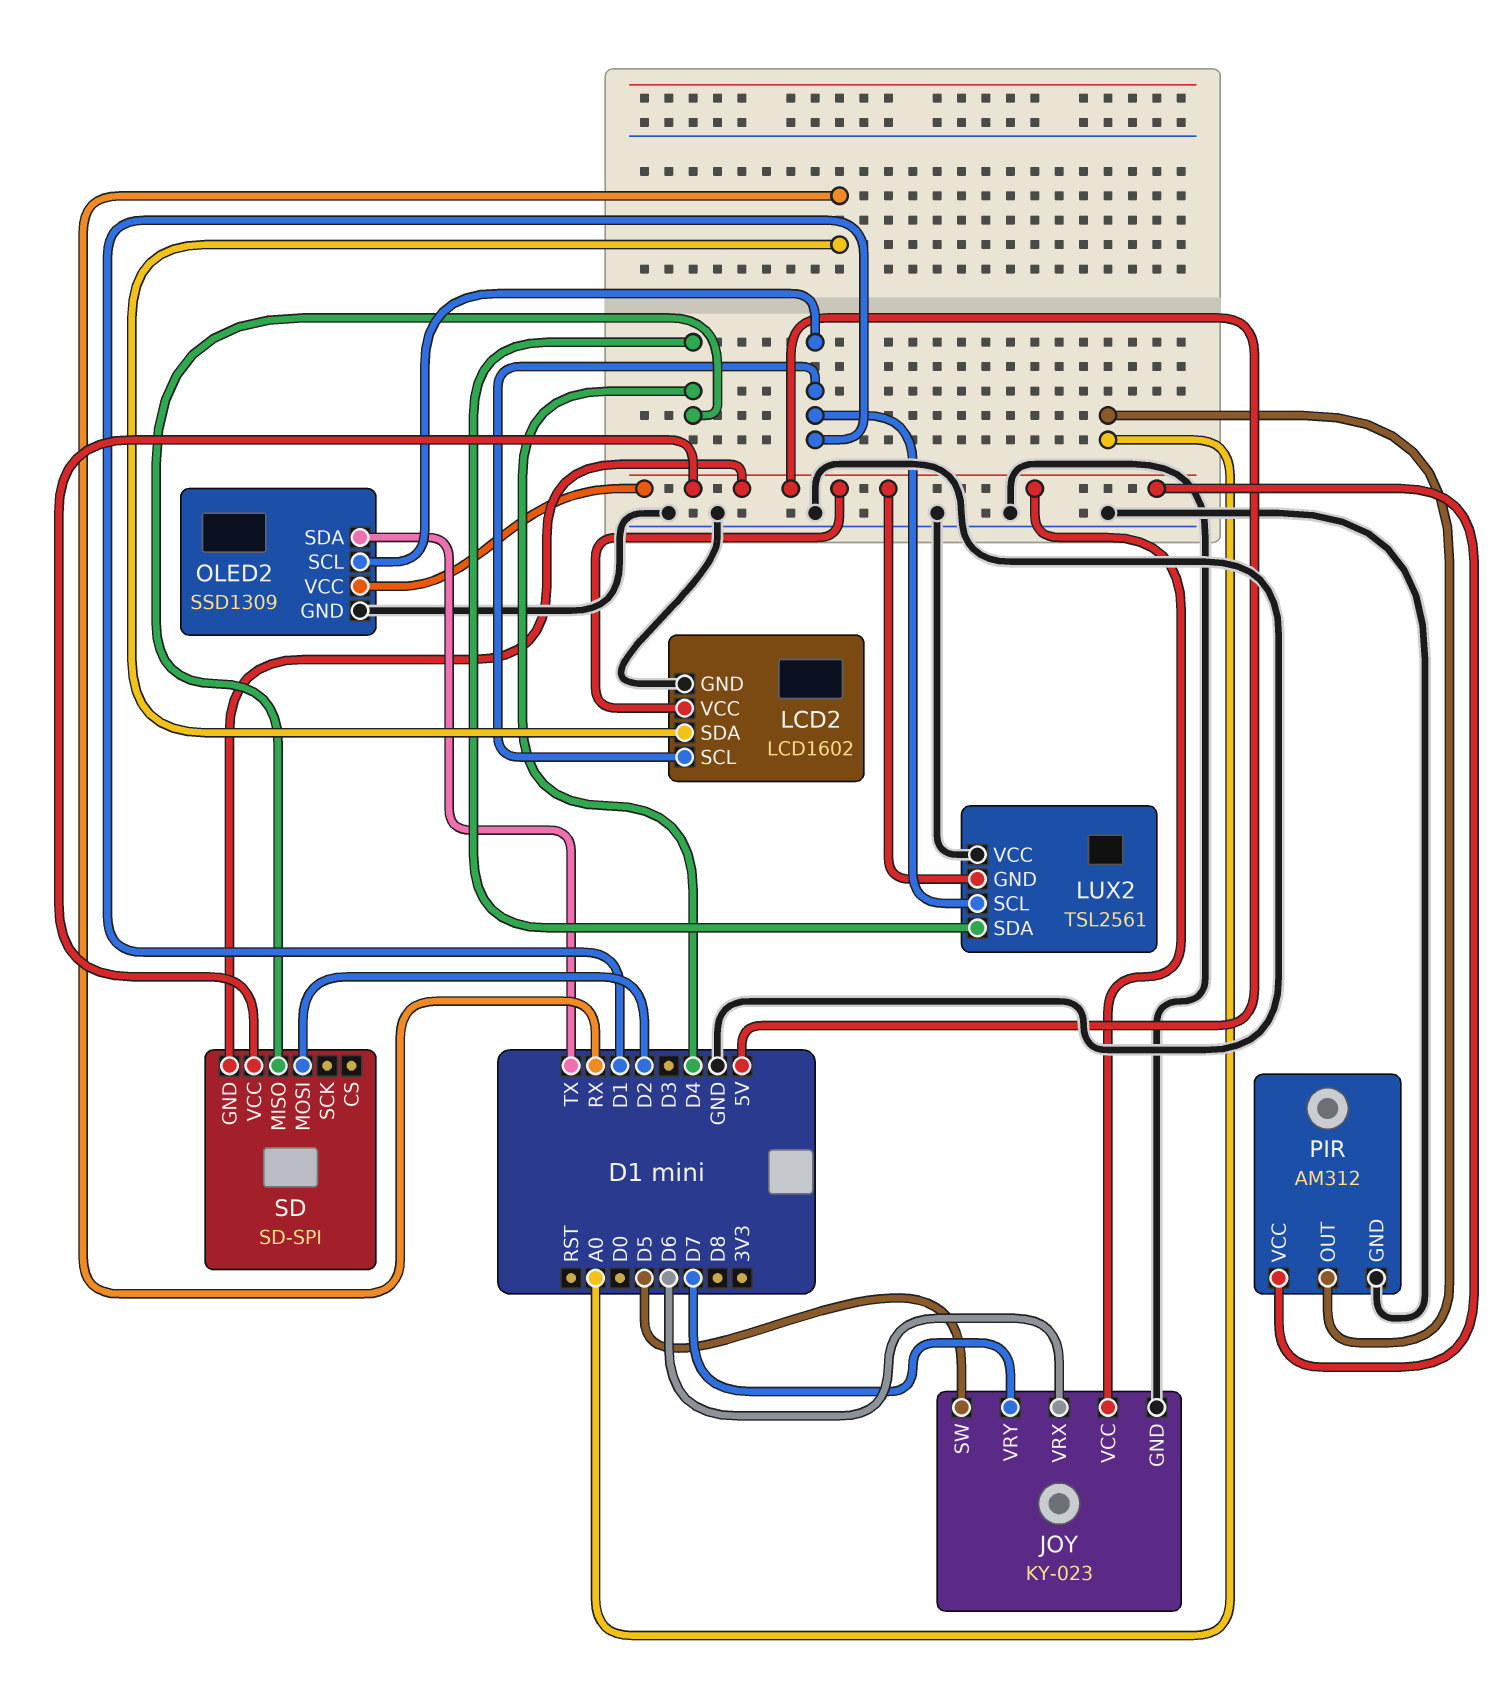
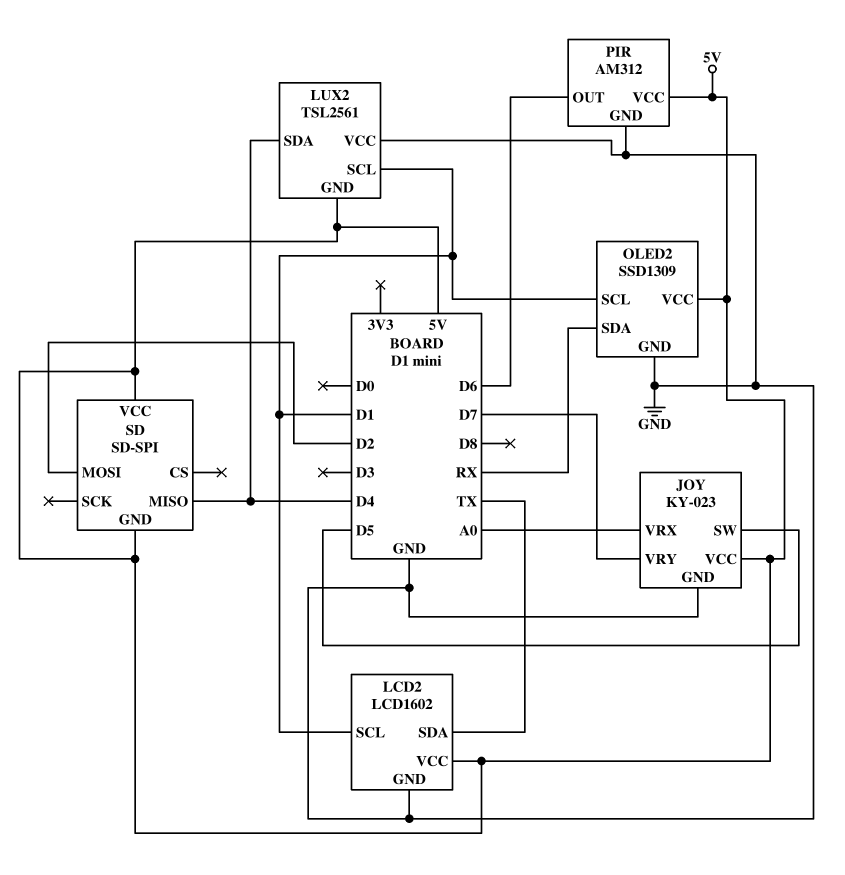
JOY pin VRX: D6 -> A0
LCD2 pin SDA: RX -> TX
OLED2 pin SDA: TX -> RX
PIR pin OUT: A0 -> D6

